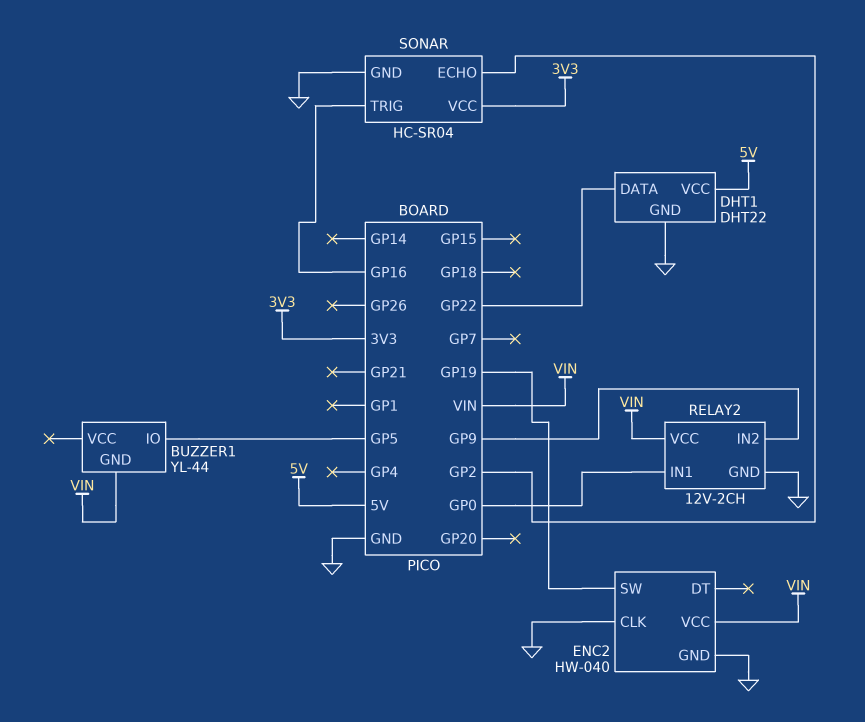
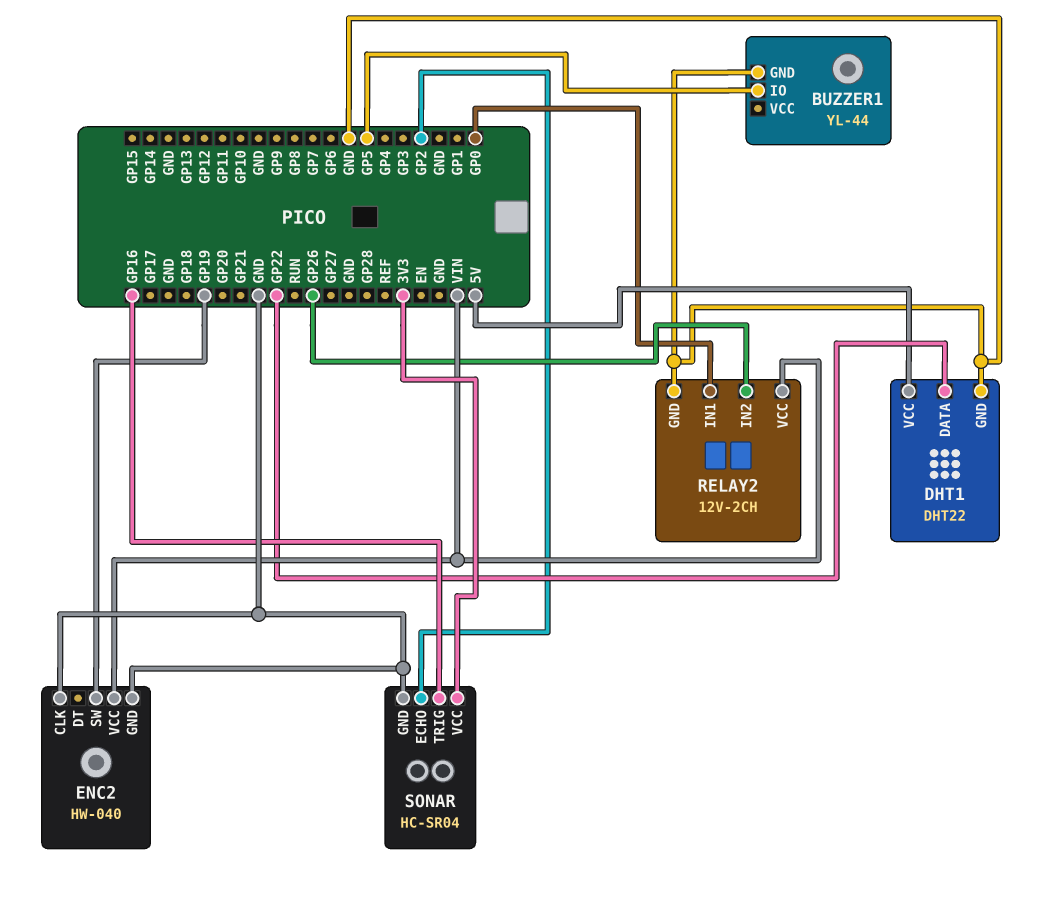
BUZZER1 pin GND: VIN -> GND
RELAY2 pin IN2: GP9 -> GP26

